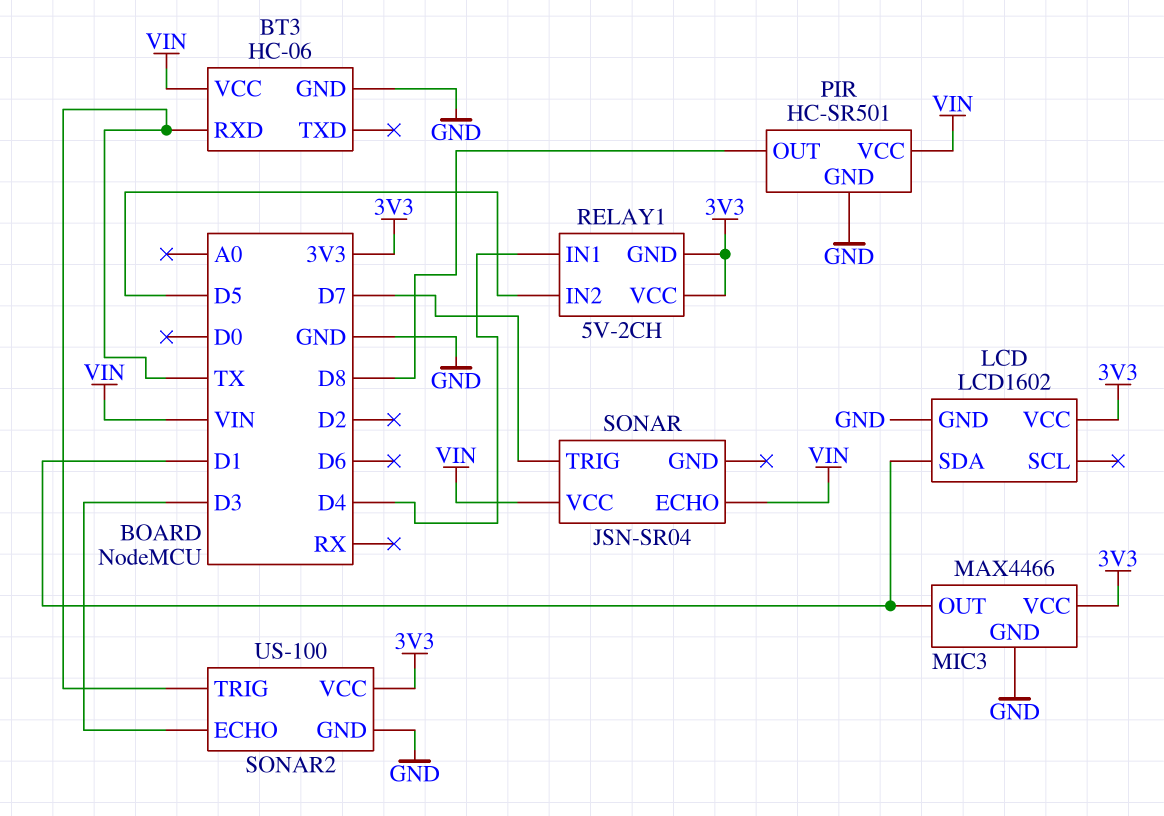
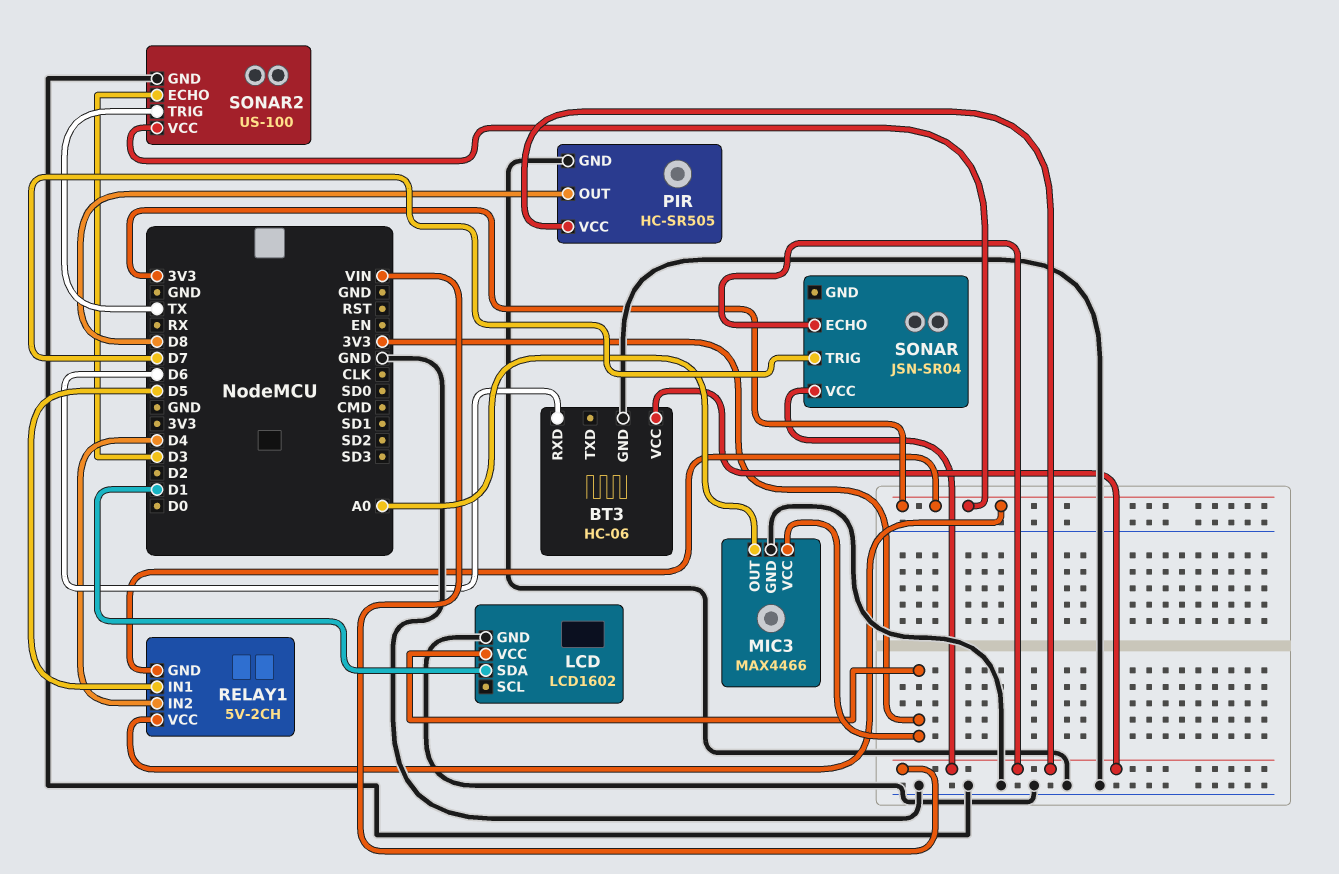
BT3 pin RXD: TX -> D6
MIC3 pin OUT: D1 -> A0
PIR: HC-SR501 -> HC-SR505
RELAY1 pin IN1: D4 -> D5
RELAY1 pin IN2: D5 -> D4

